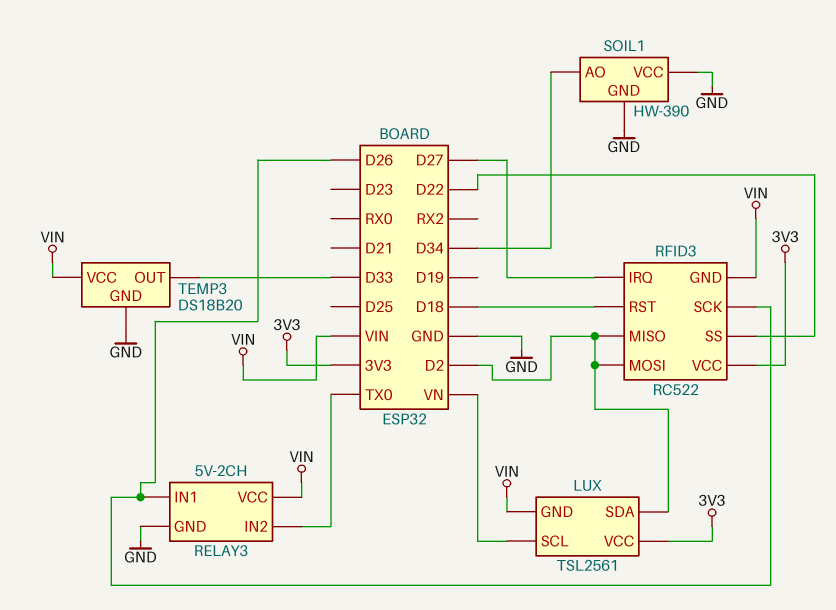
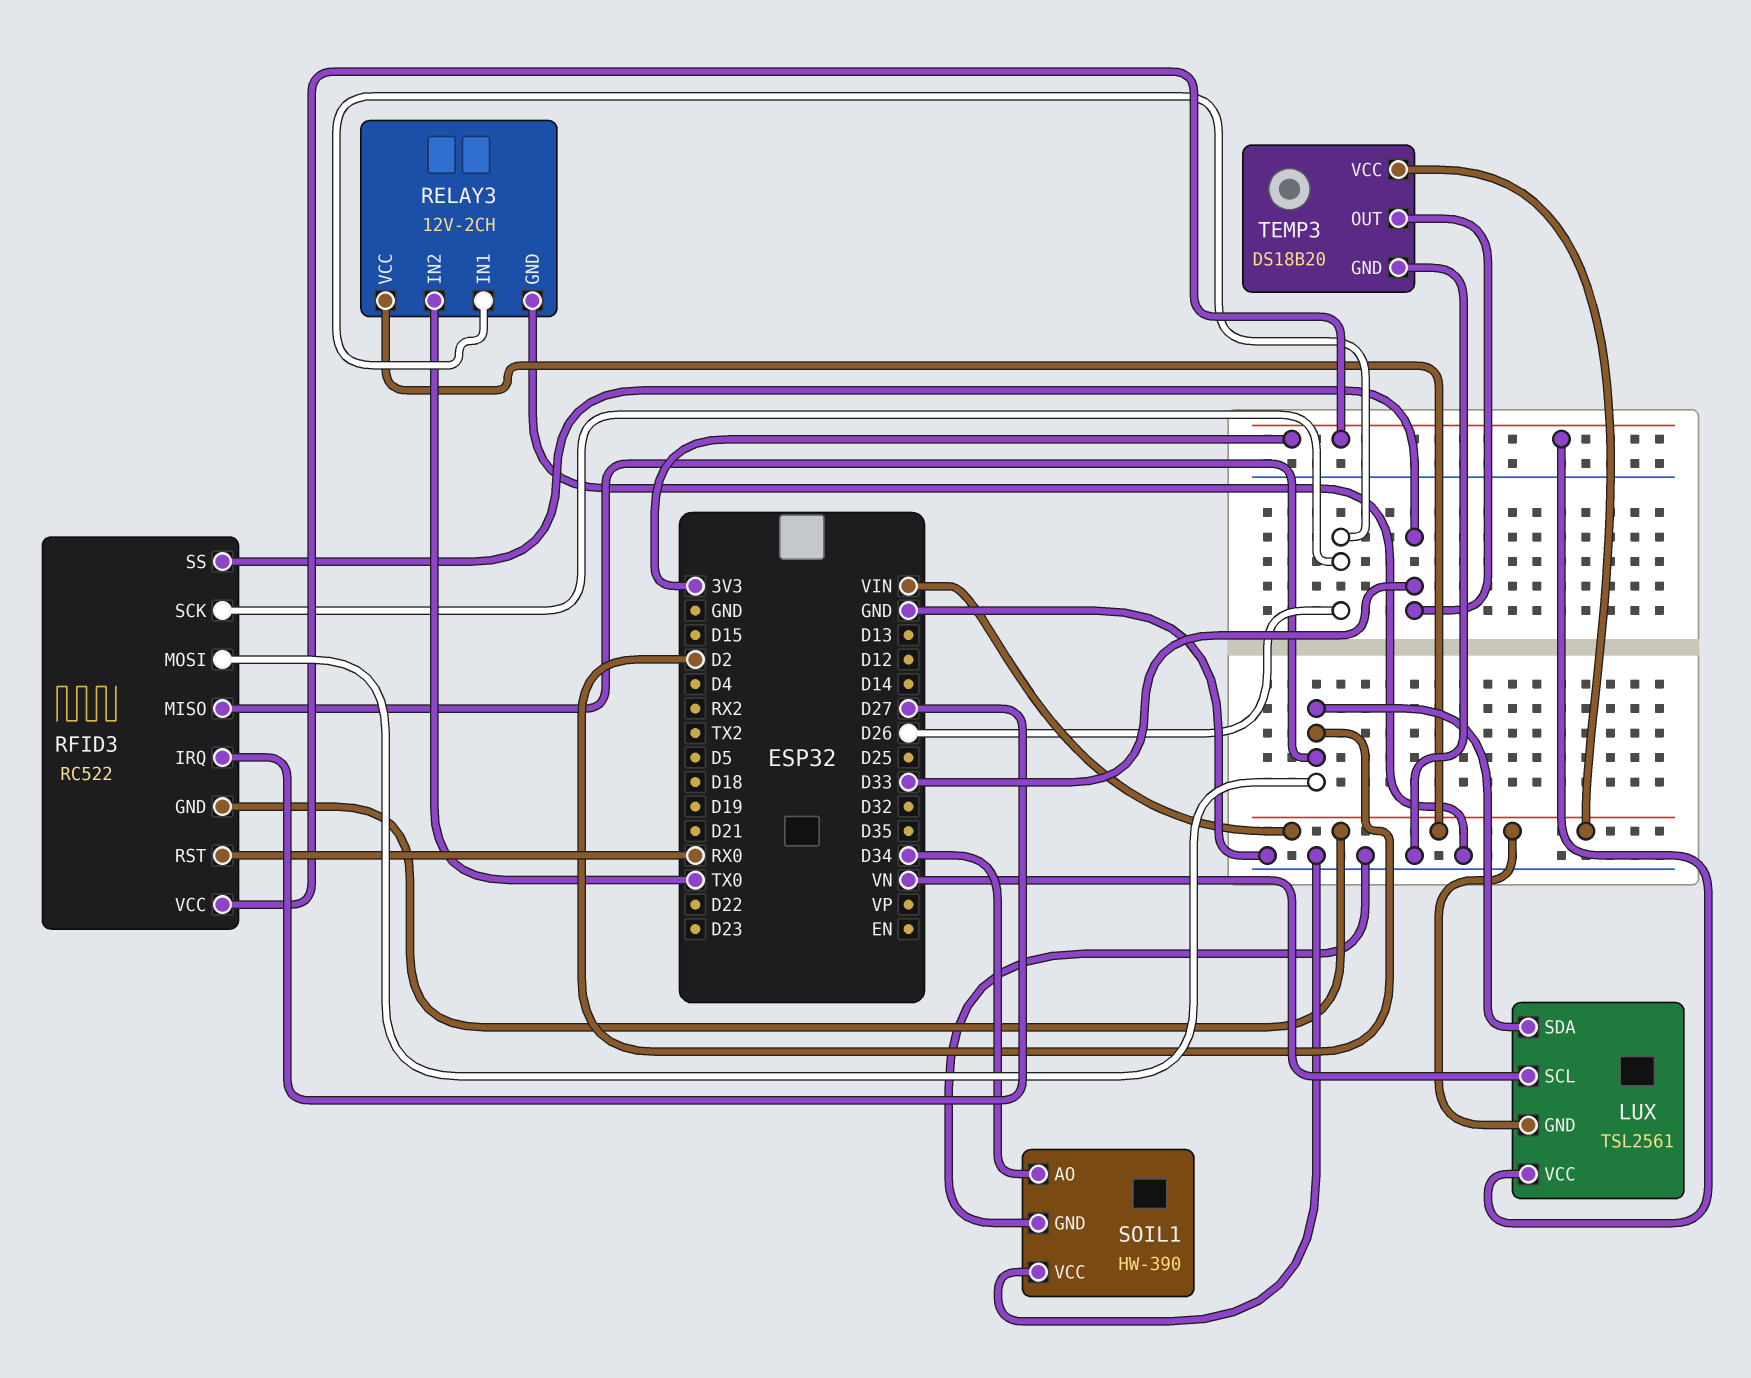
RELAY3: 5V-2CH -> 12V-2CH
RFID3 pin RST: D18 -> RX0
RFID3 pin SS: D22 -> D33

